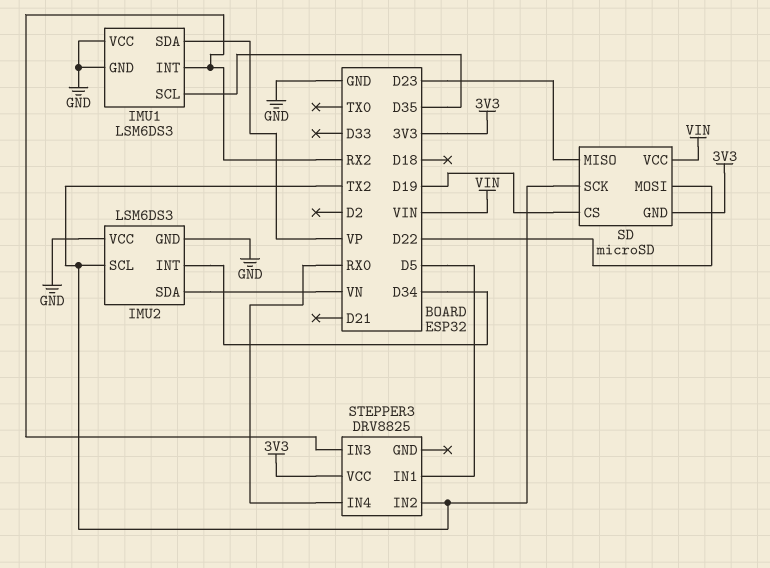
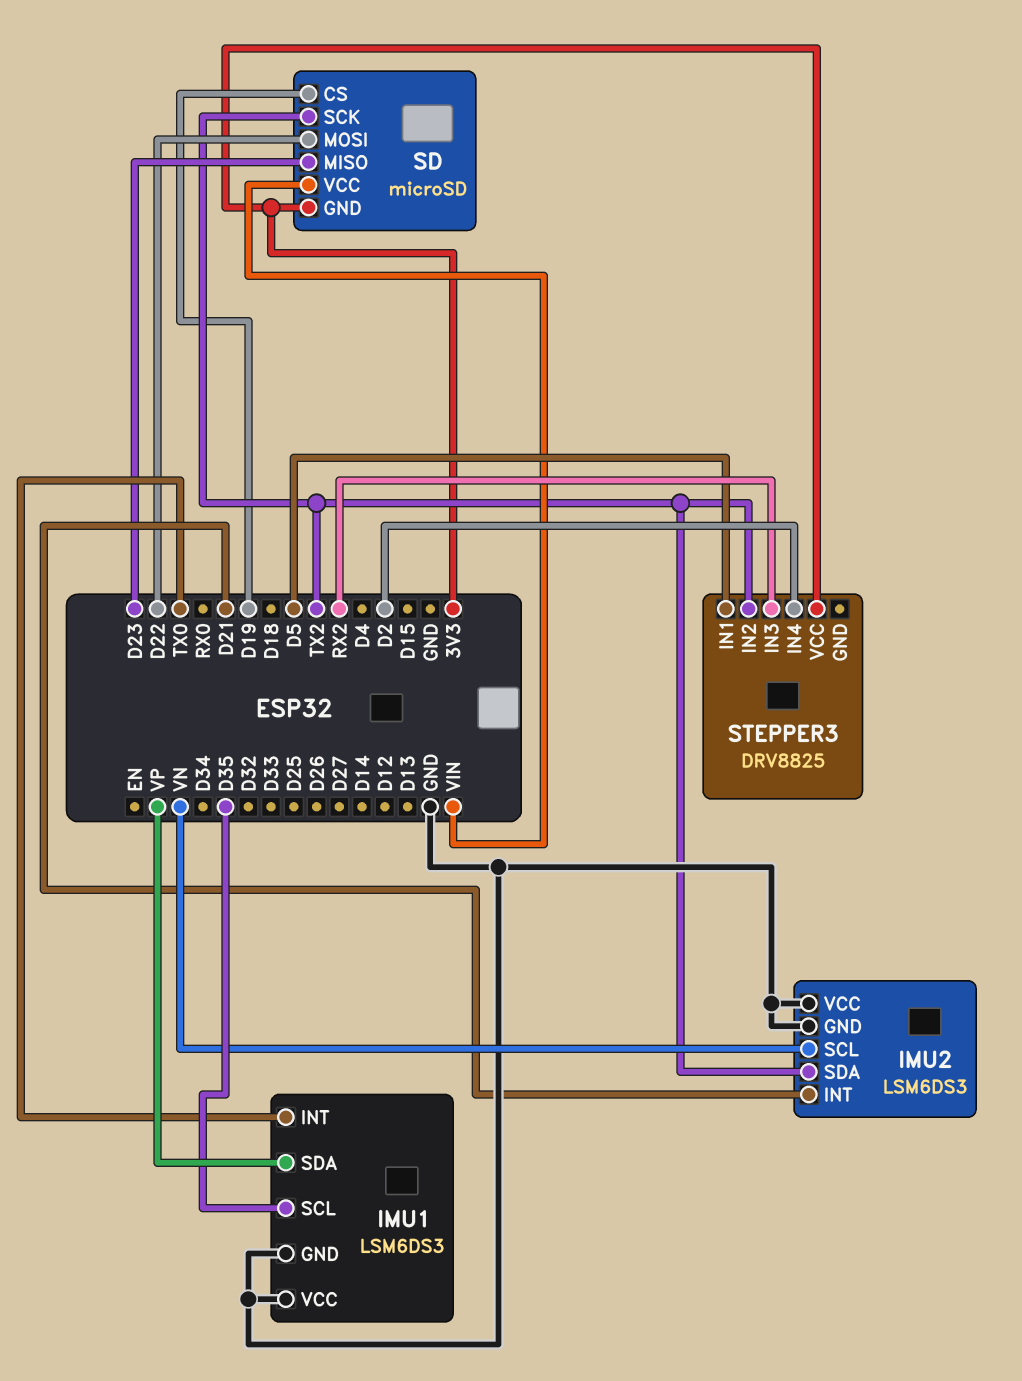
IMU1 pin INT: RX2 -> TX0
IMU2 pin INT: D34 -> D21
IMU2 pin SCL: TX2 -> VN
IMU2 pin SDA: VN -> TX2
STEPPER3 pin IN4: RX0 -> D2

